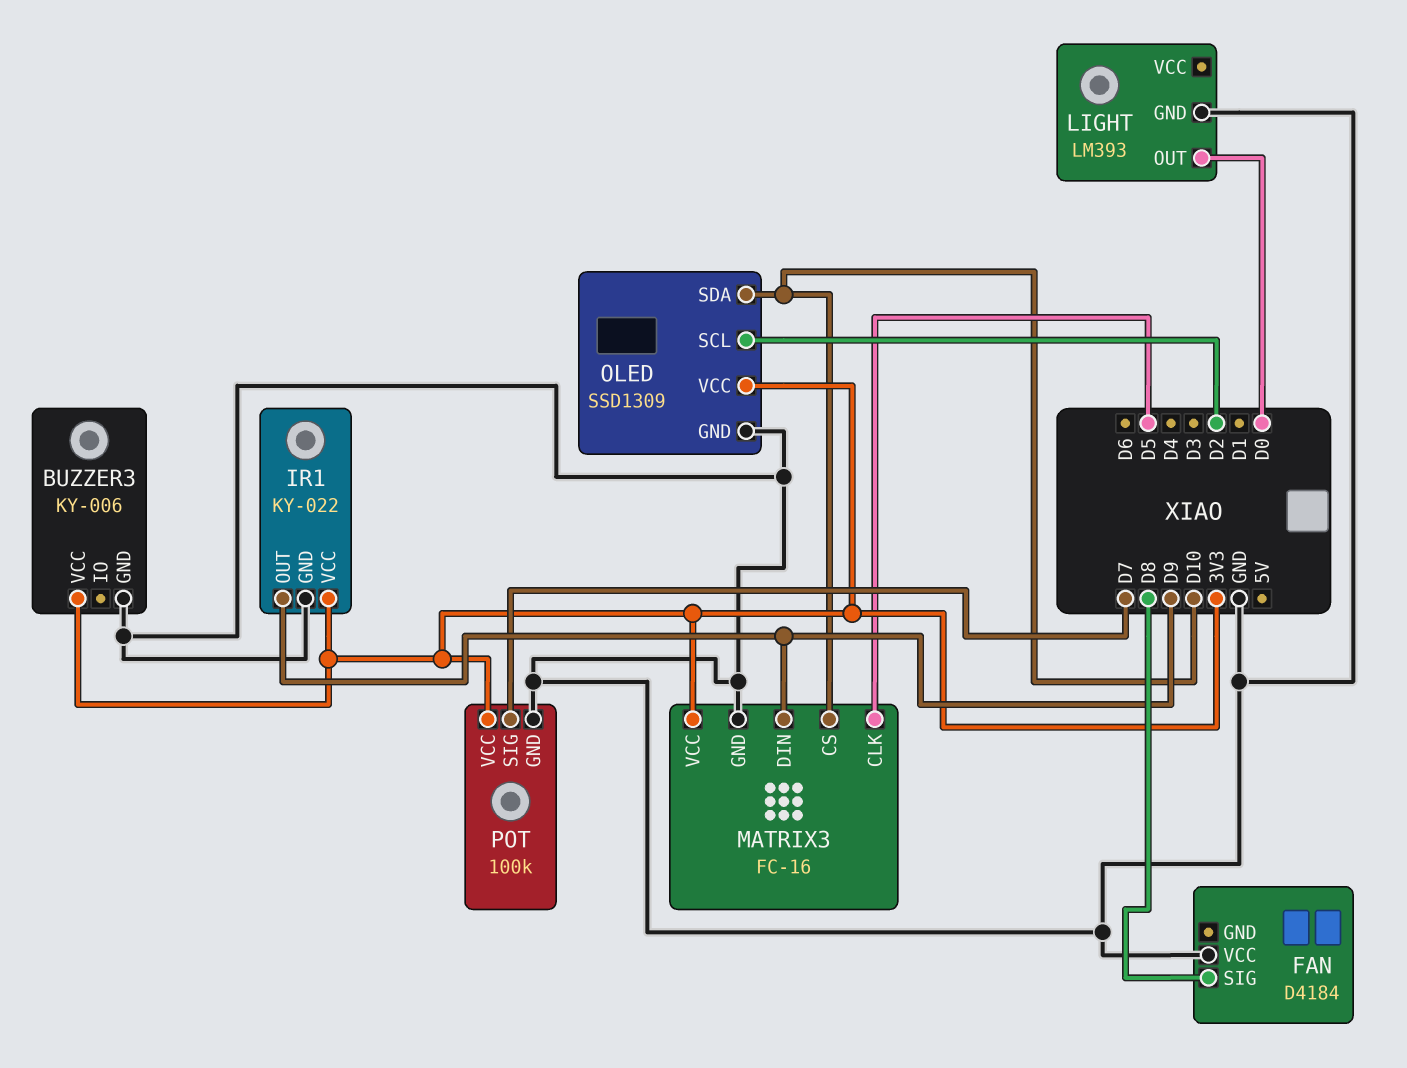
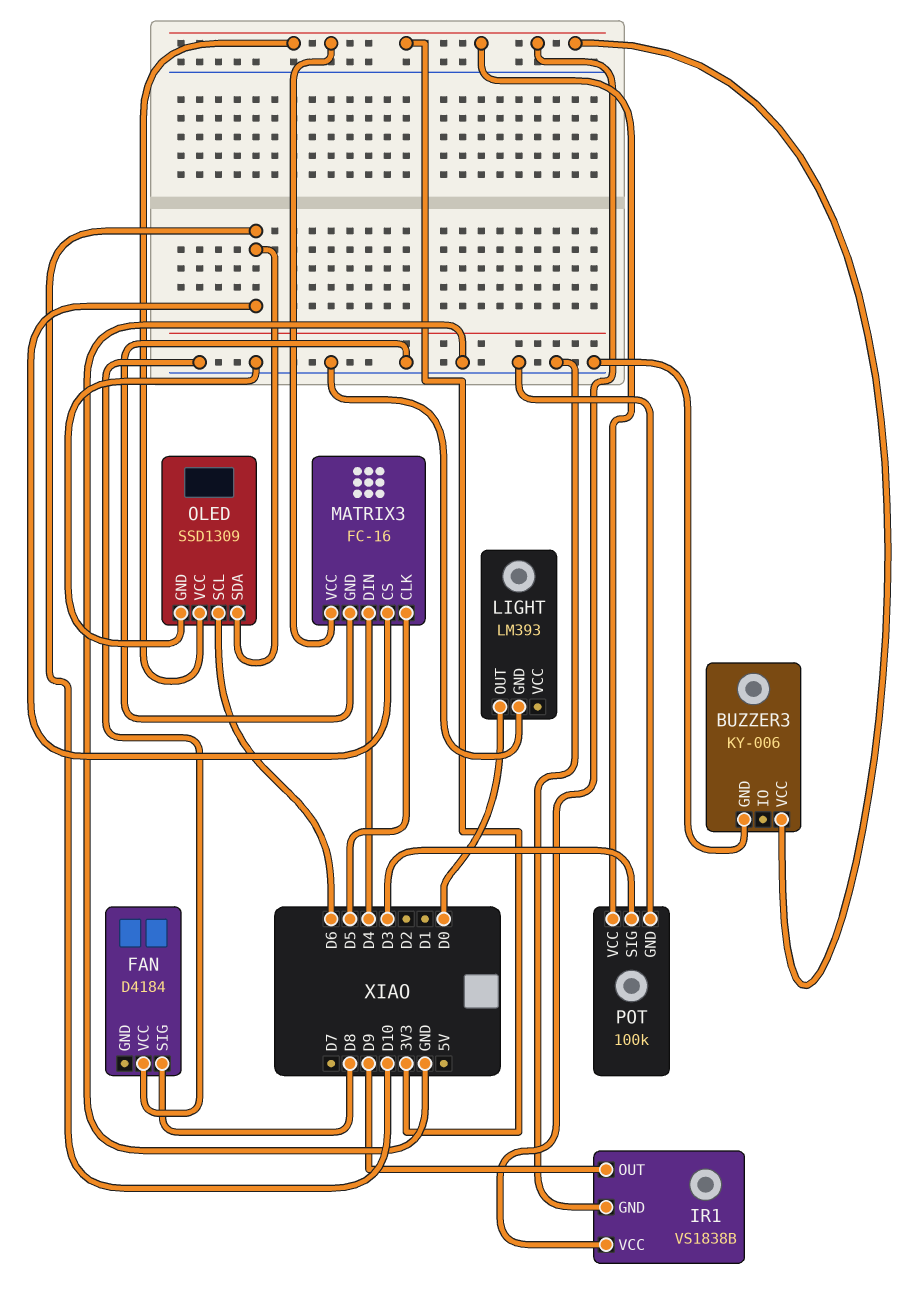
IR1: KY-022 -> VS1838B
MATRIX3 pin DIN: D9 -> D4
OLED pin SCL: D2 -> D6
POT pin SIG: D7 -> D3

